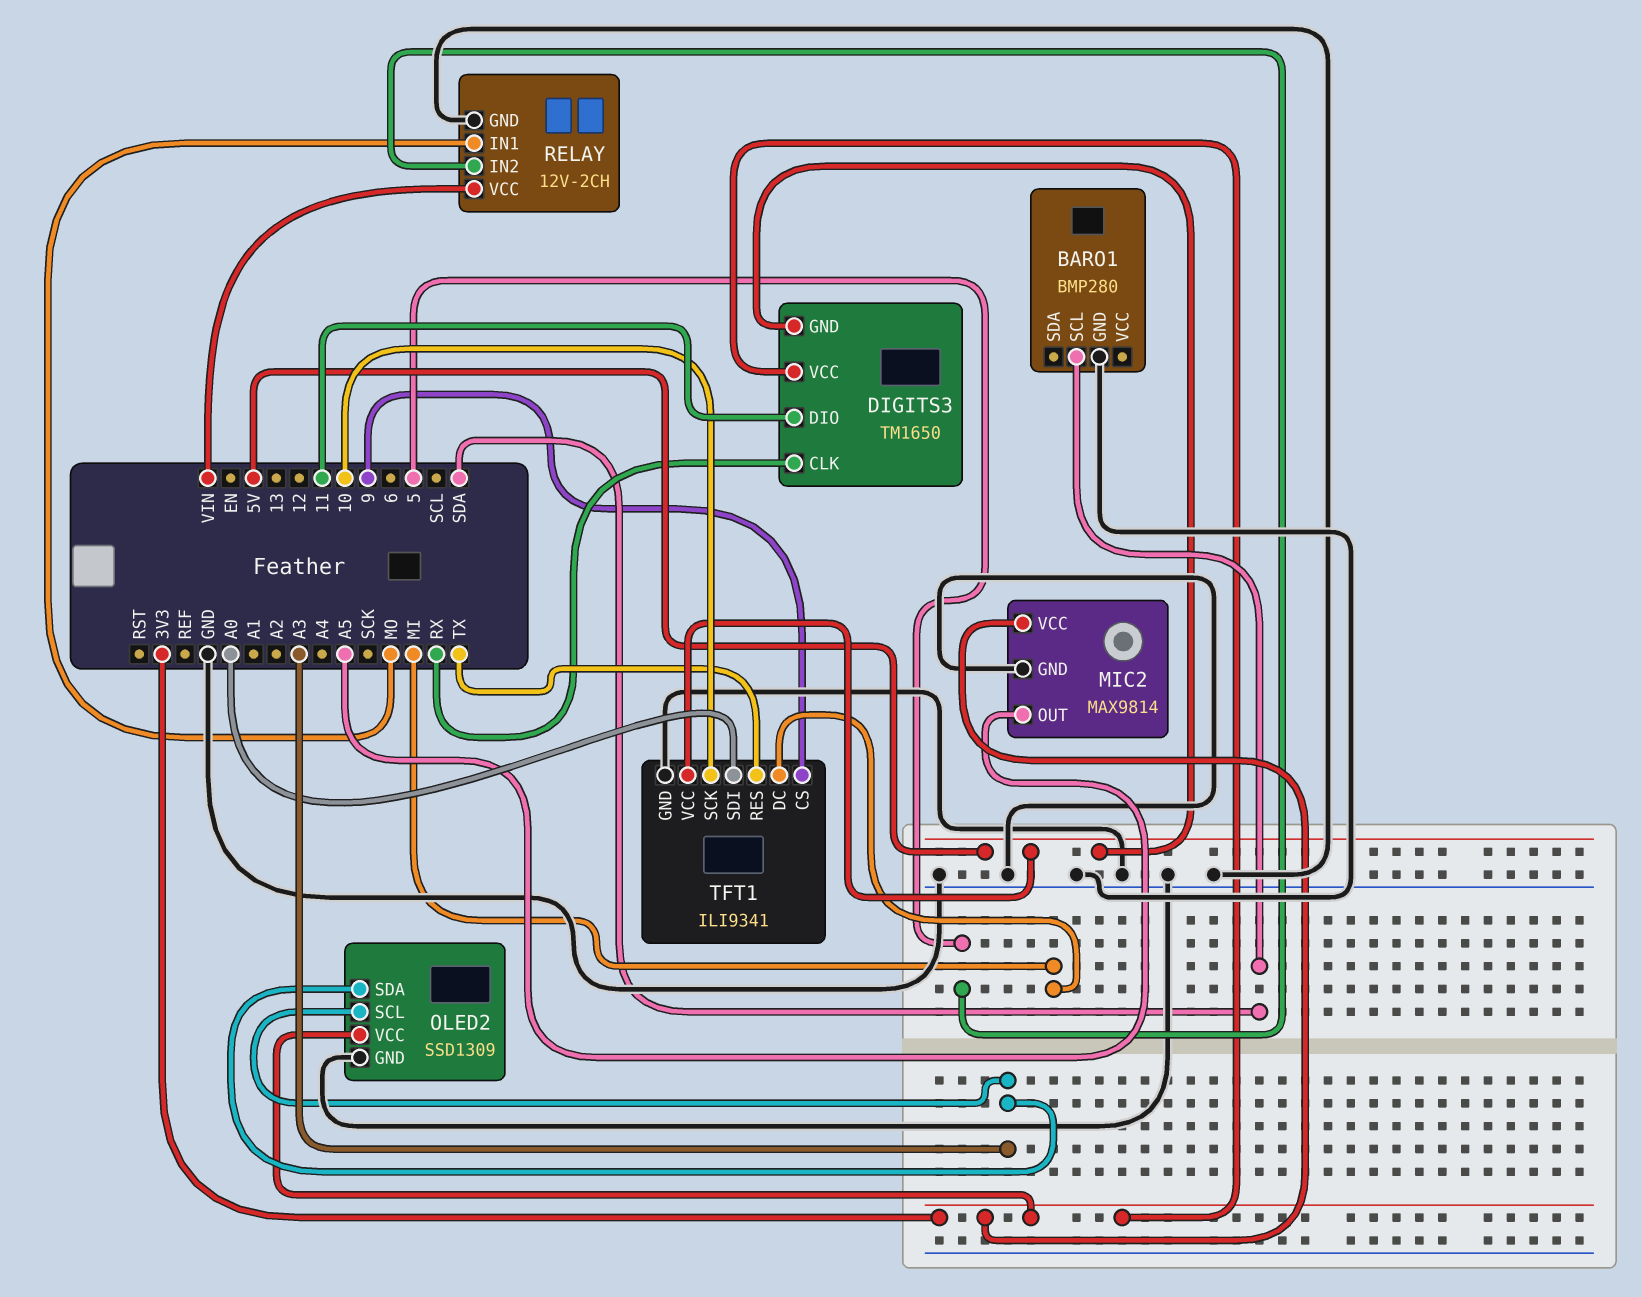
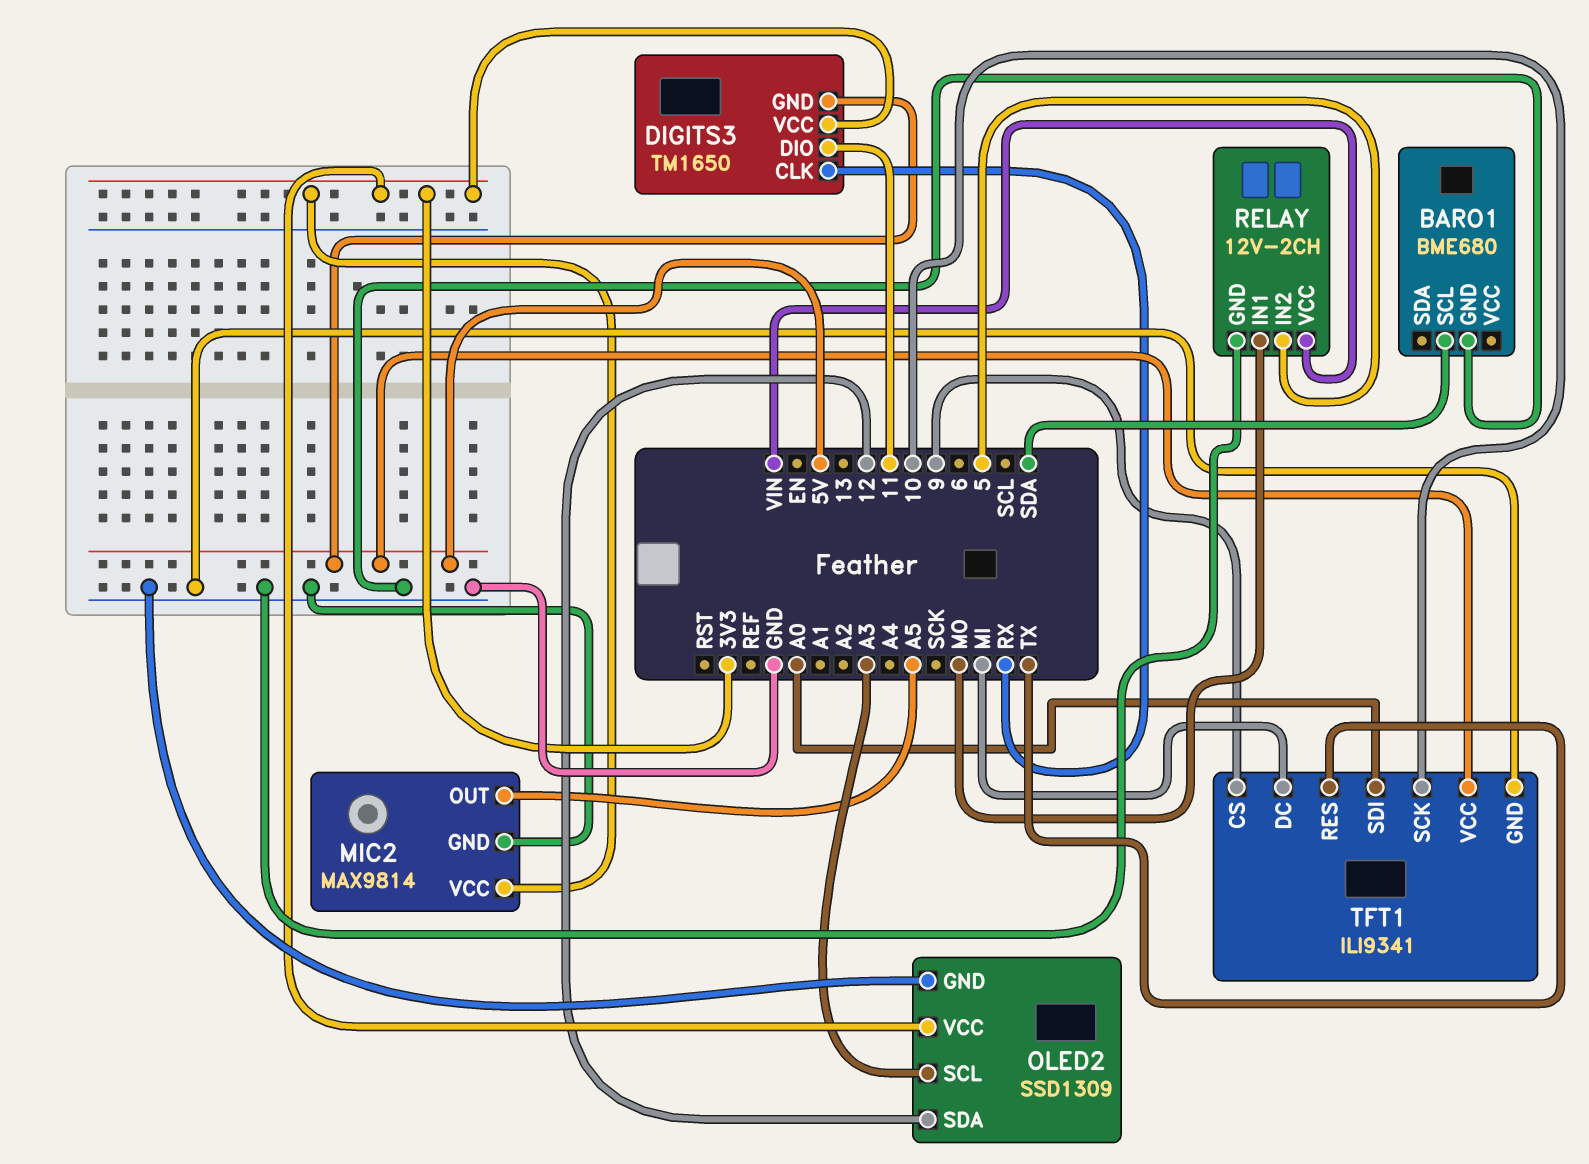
BARO1: BMP280 -> BME680
OLED2 pin SDA: A3 -> 12

